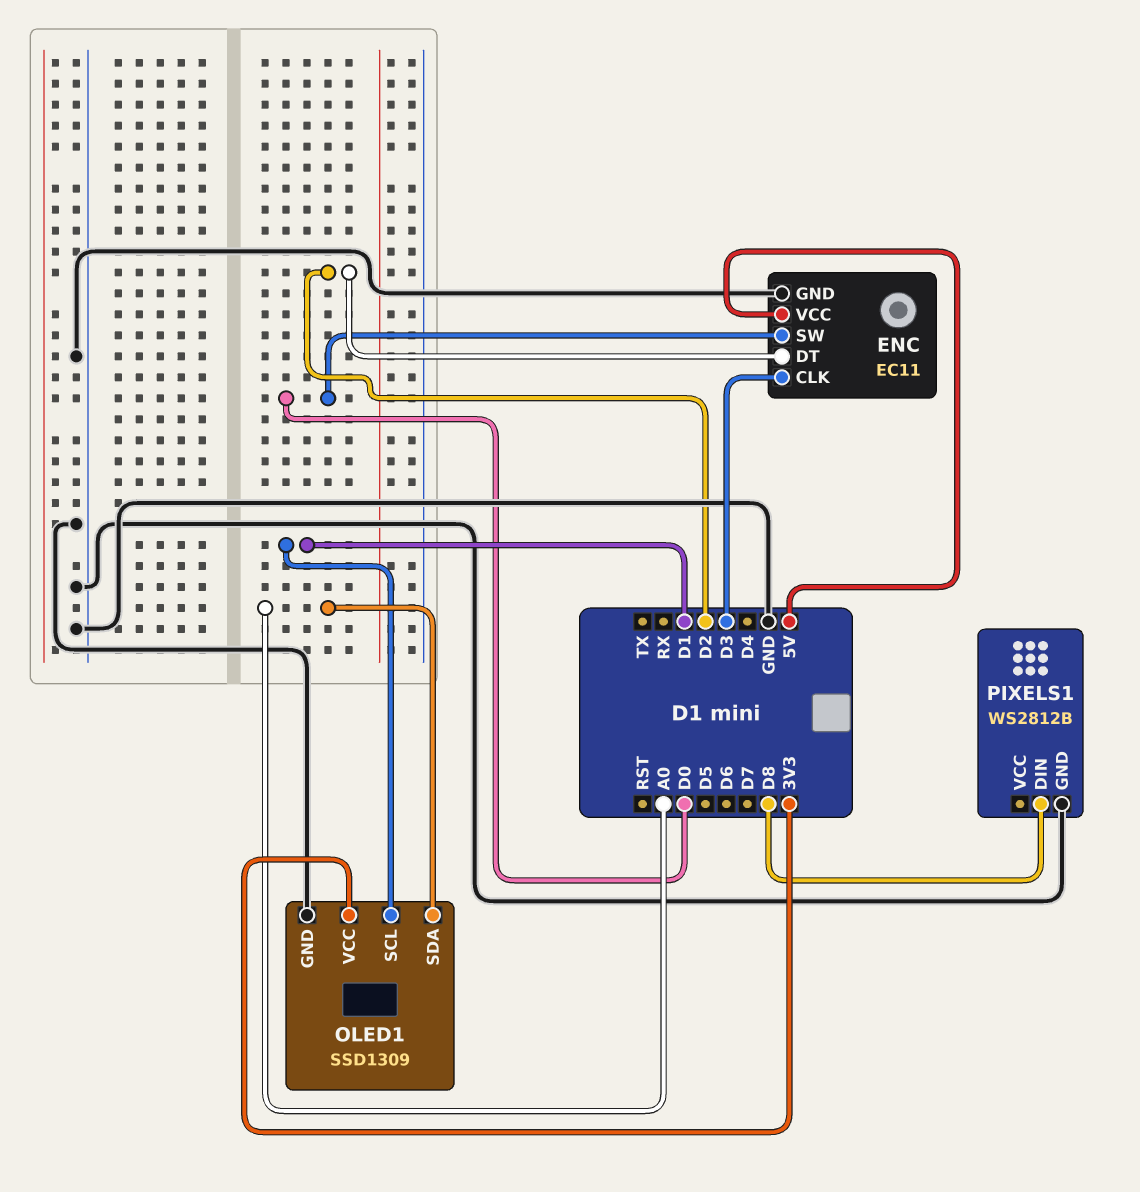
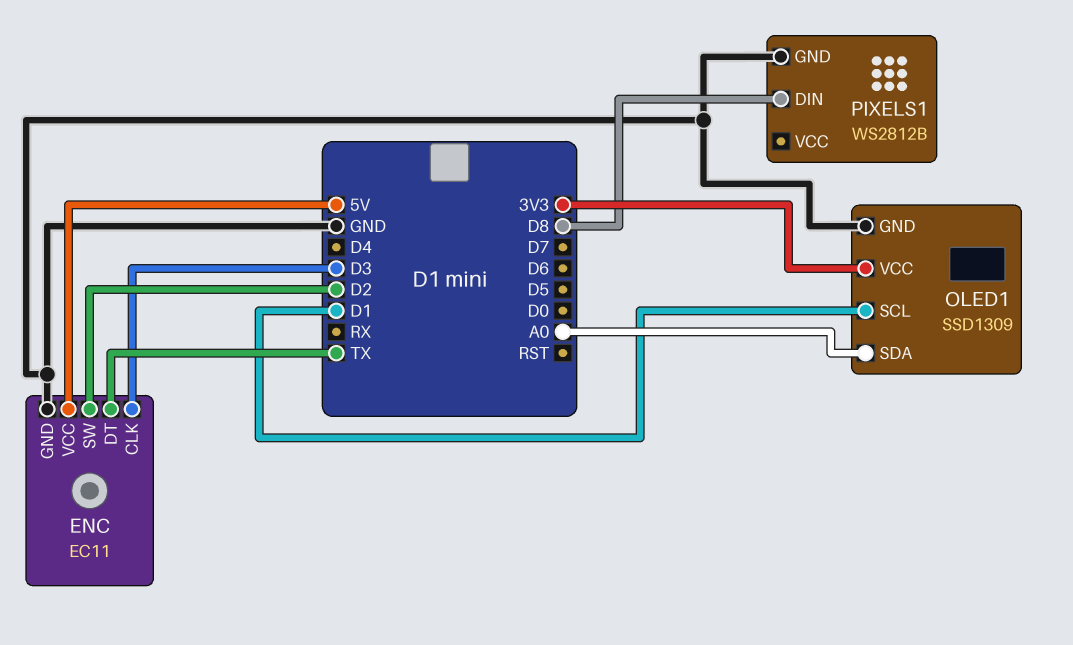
ENC pin DT: D2 -> TX
ENC pin SW: D0 -> D2

